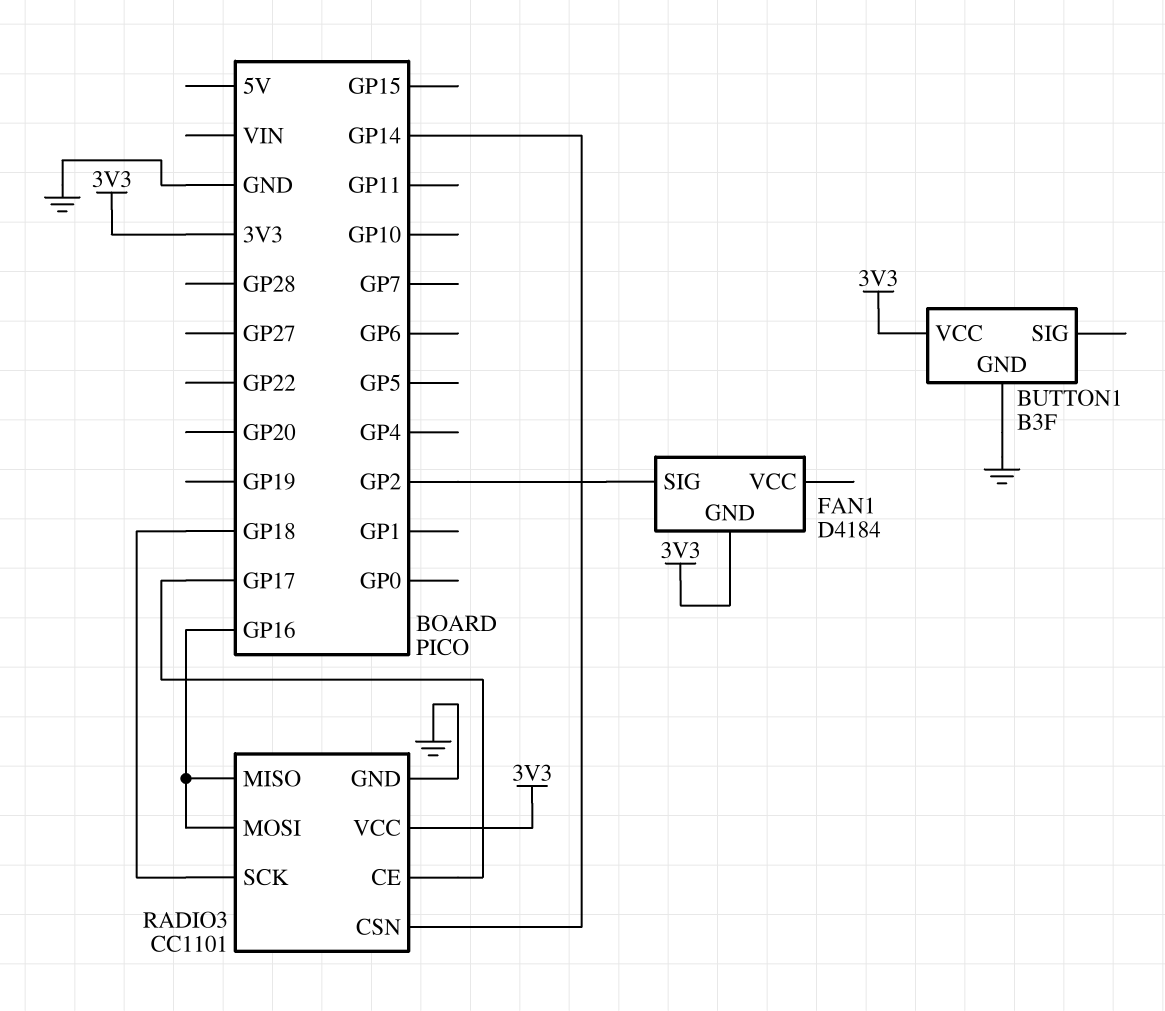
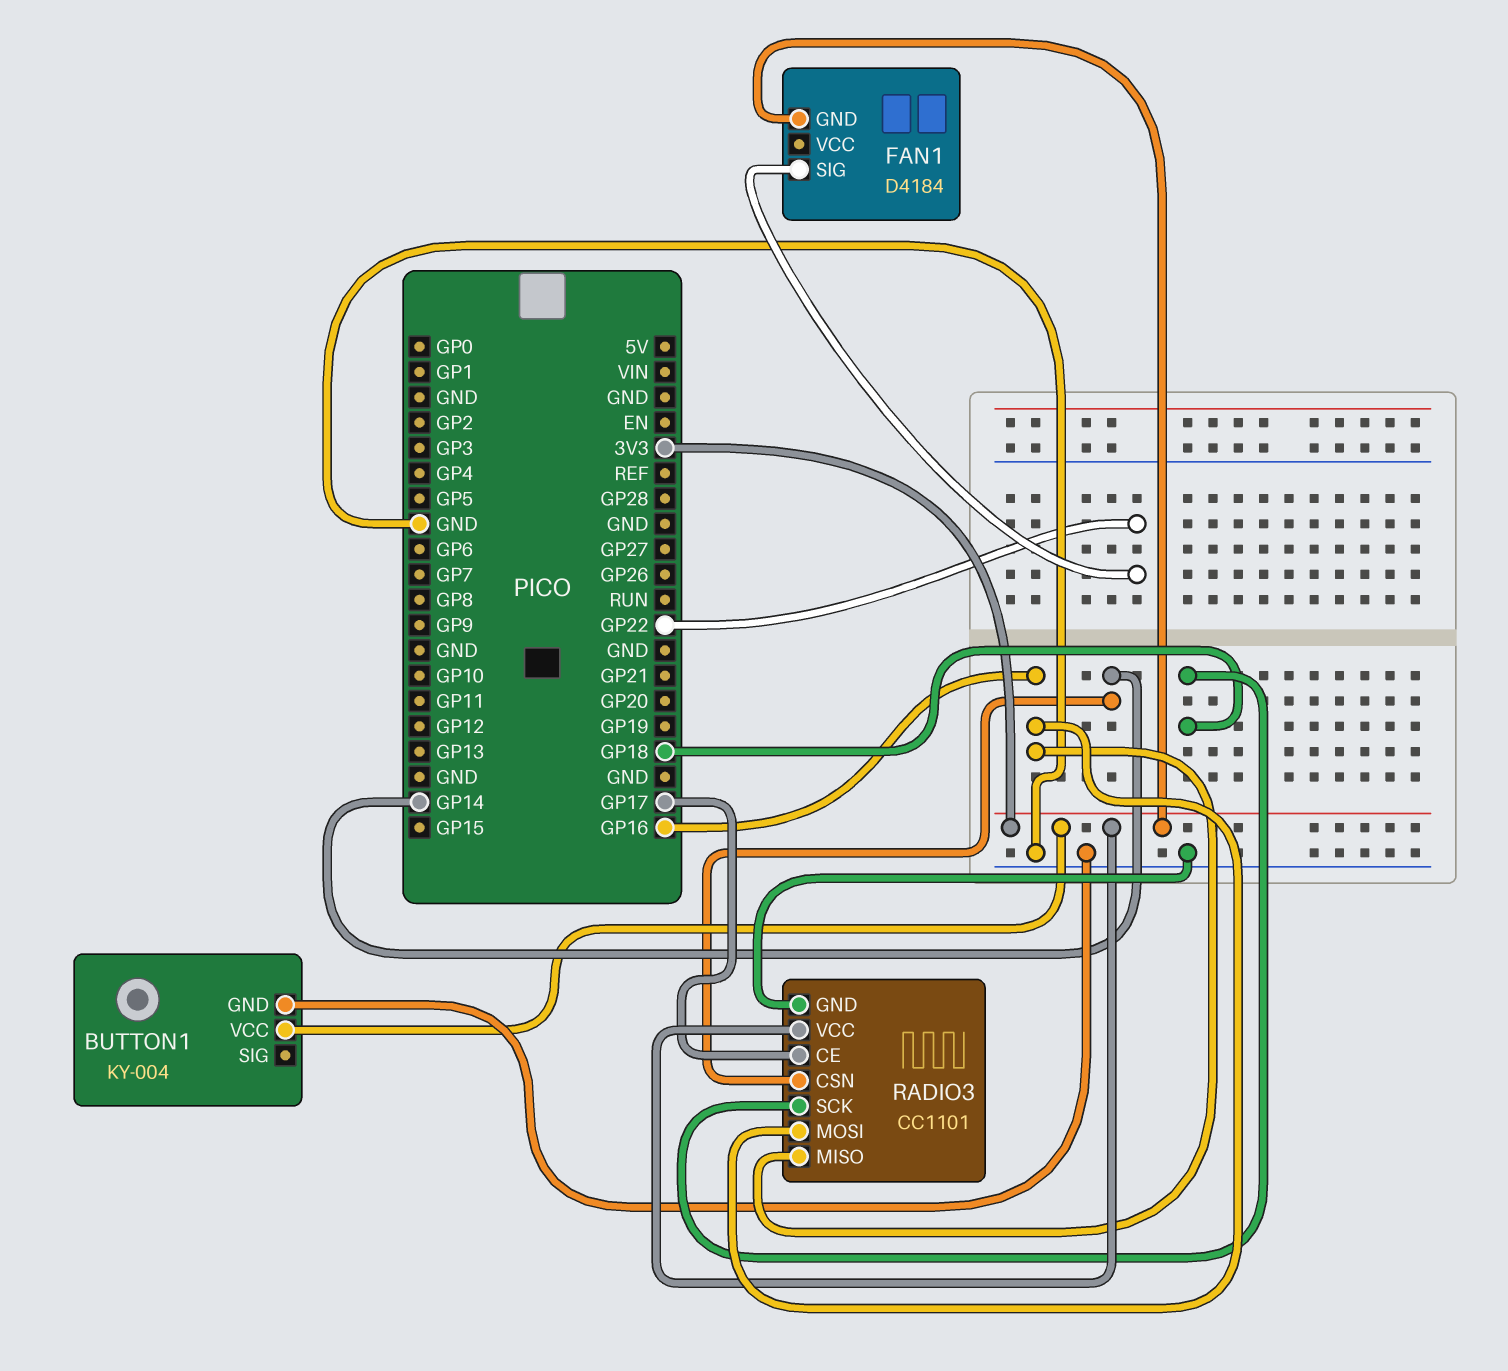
BUTTON1: B3F -> KY-004
FAN1 pin SIG: GP2 -> GP22

